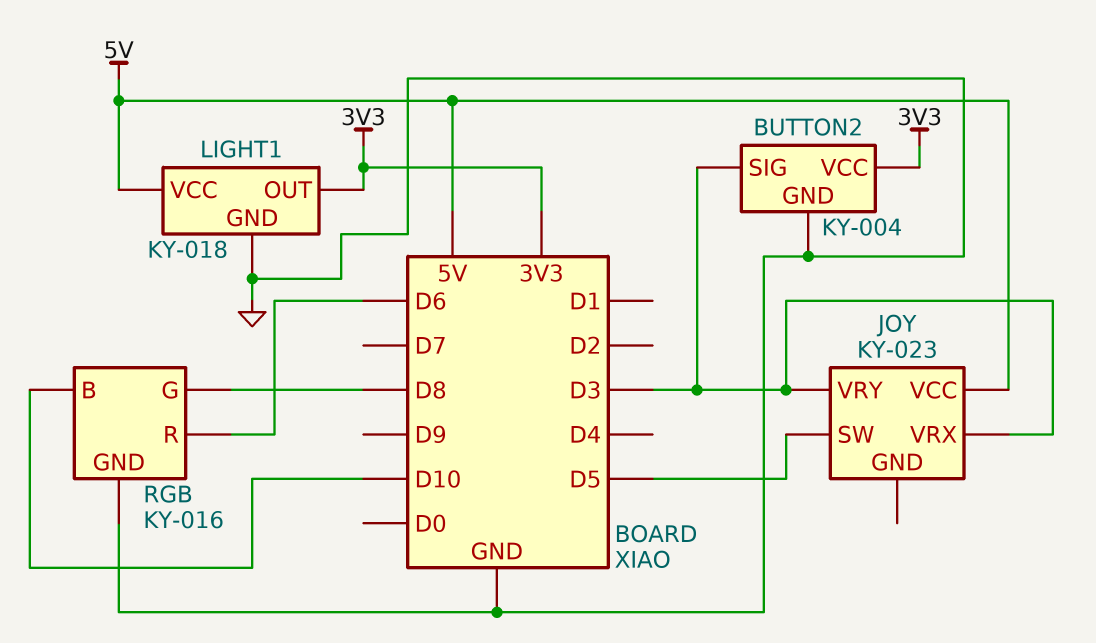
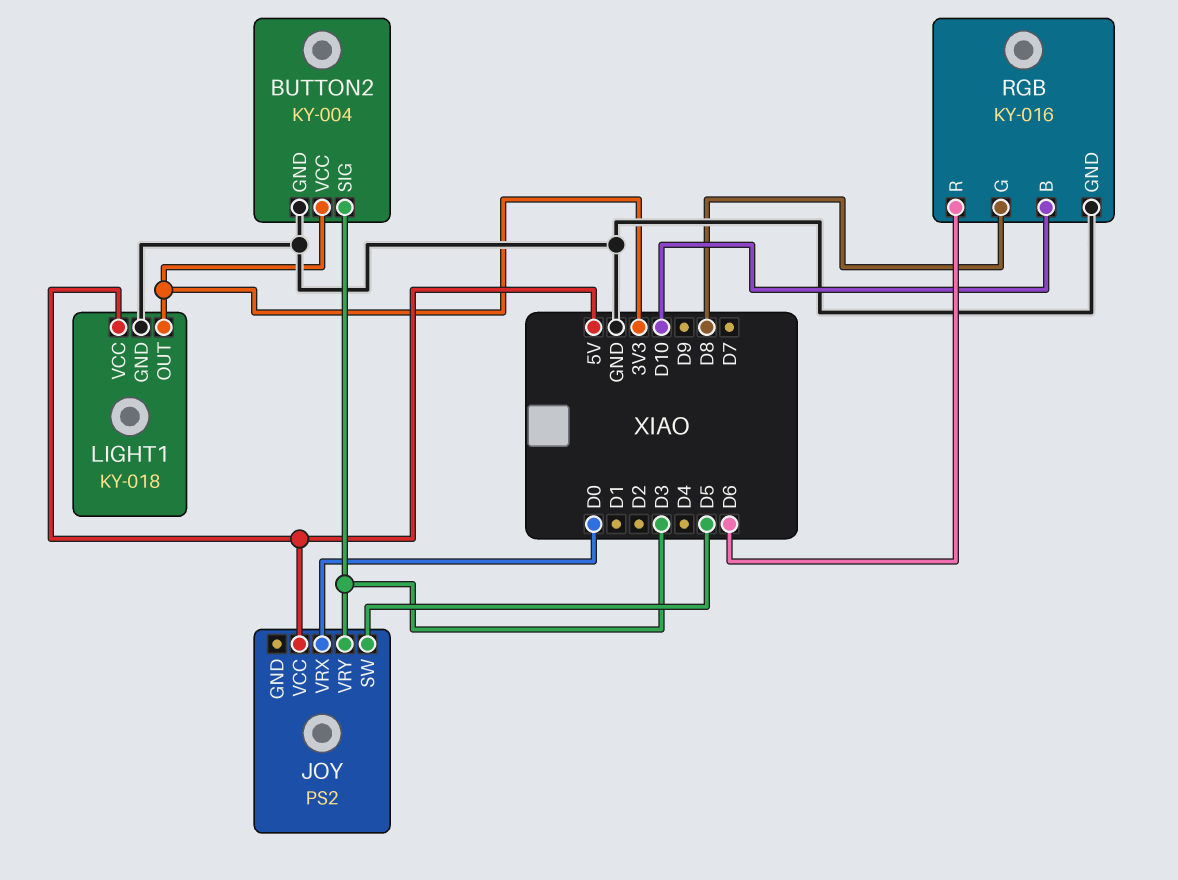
JOY: KY-023 -> PS2
JOY pin VRX: D3 -> D0

